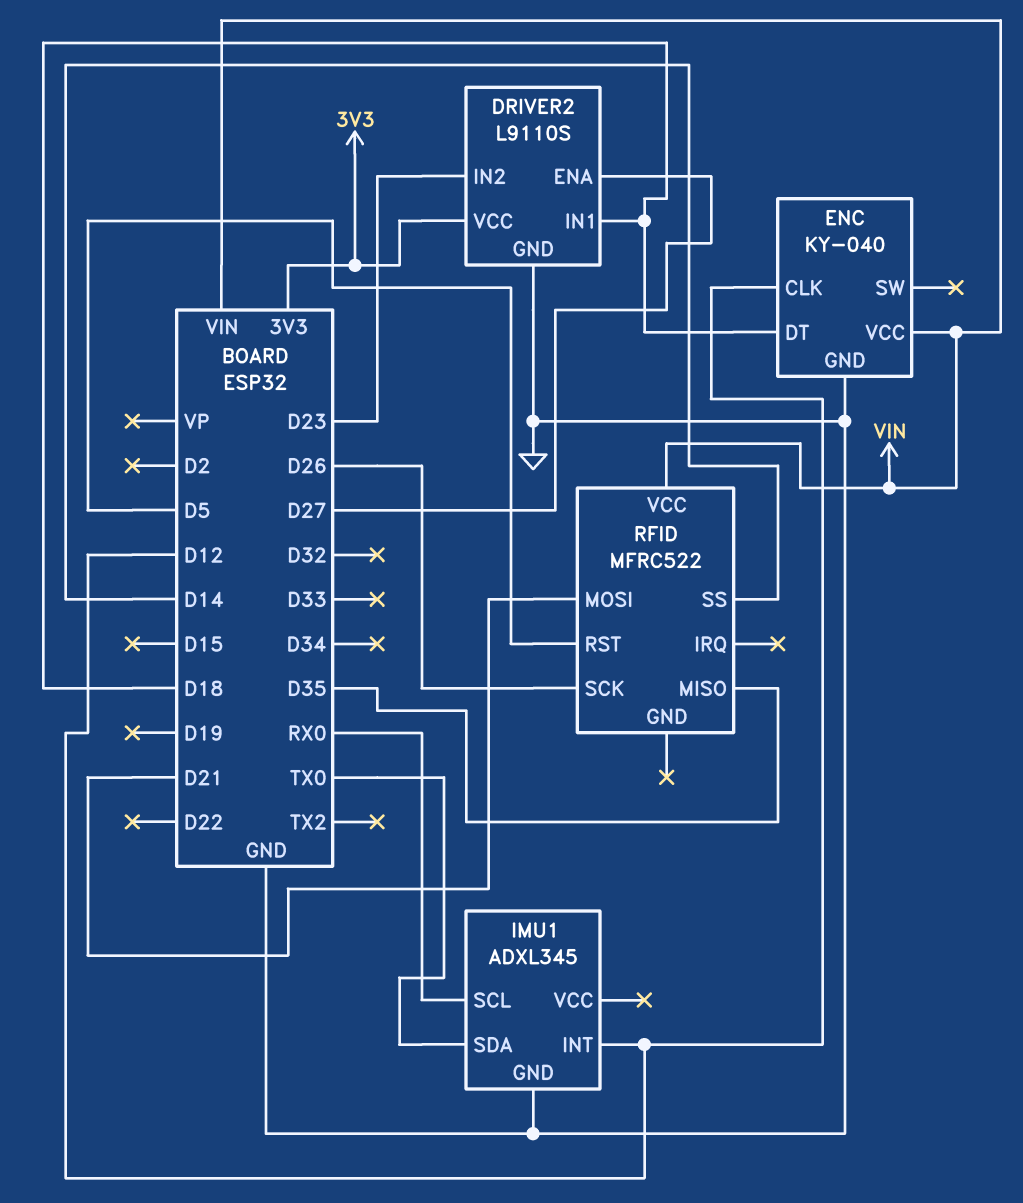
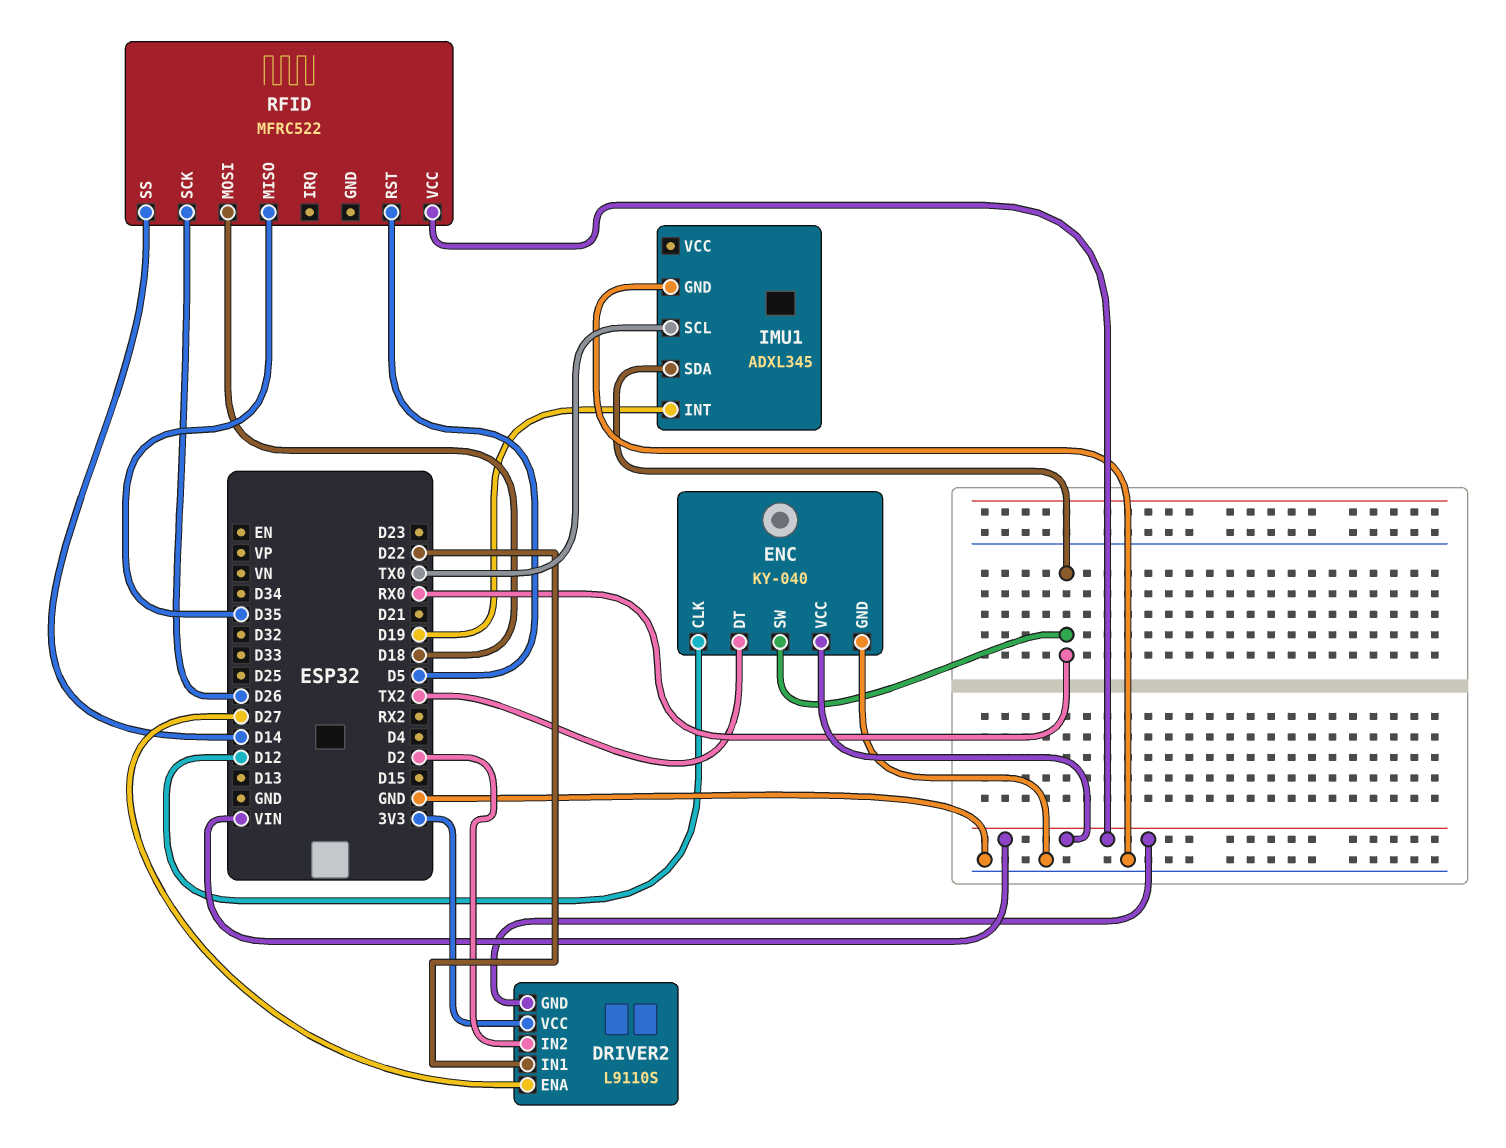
DRIVER2 pin GND: GND -> VIN
DRIVER2 pin IN1: D18 -> D22
DRIVER2 pin IN2: D23 -> D2
ENC pin DT: D18 -> TX2
ENC pin SW: none -> RX0
IMU1 pin INT: D12 -> D19
IMU1 pin SCL: RX0 -> TX0
IMU1 pin SDA: TX0 -> RX0
RFID pin MOSI: D21 -> D18

